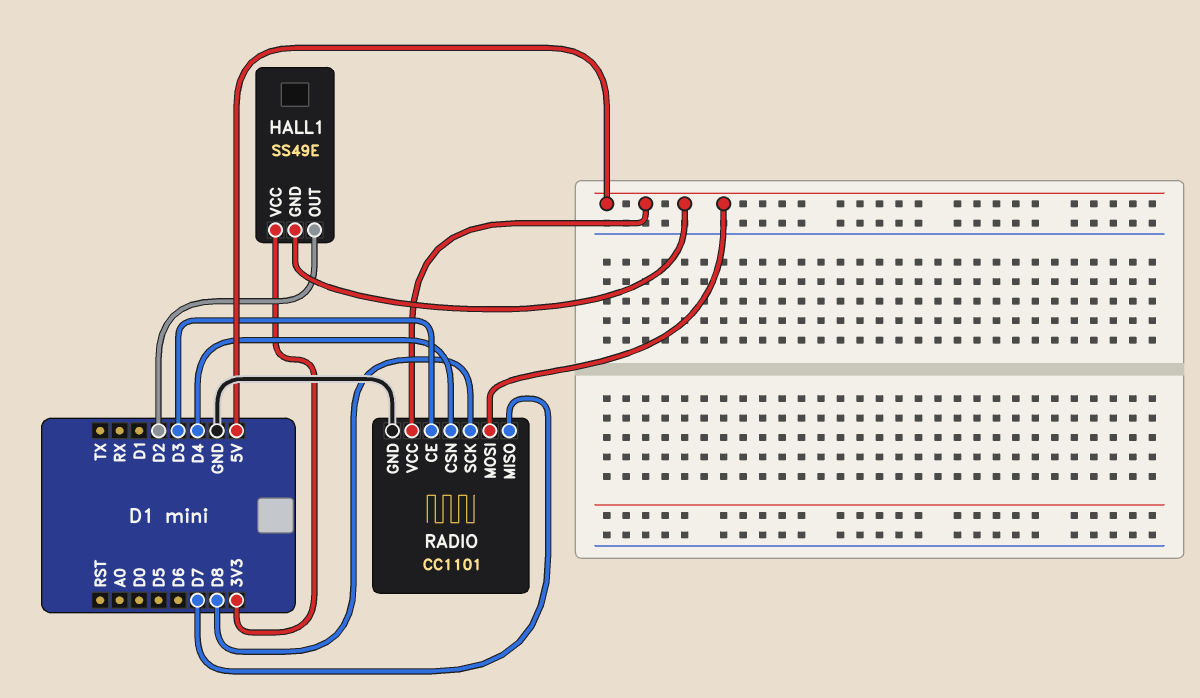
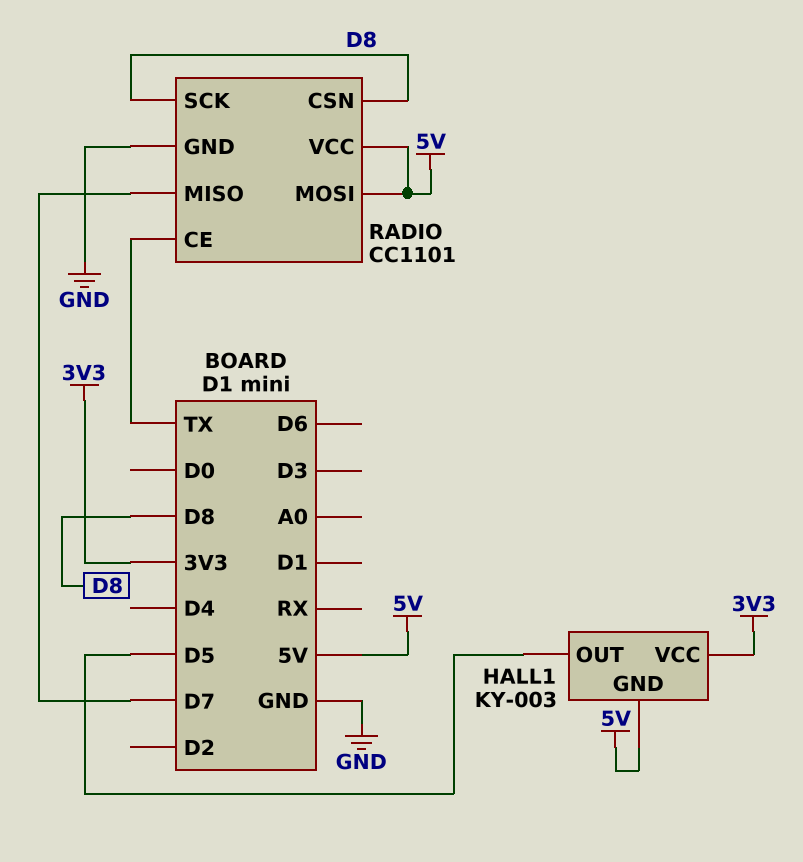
HALL1: SS49E -> KY-003
HALL1 pin OUT: D2 -> D5
RADIO pin CE: D3 -> TX
RADIO pin CSN: D4 -> D8

